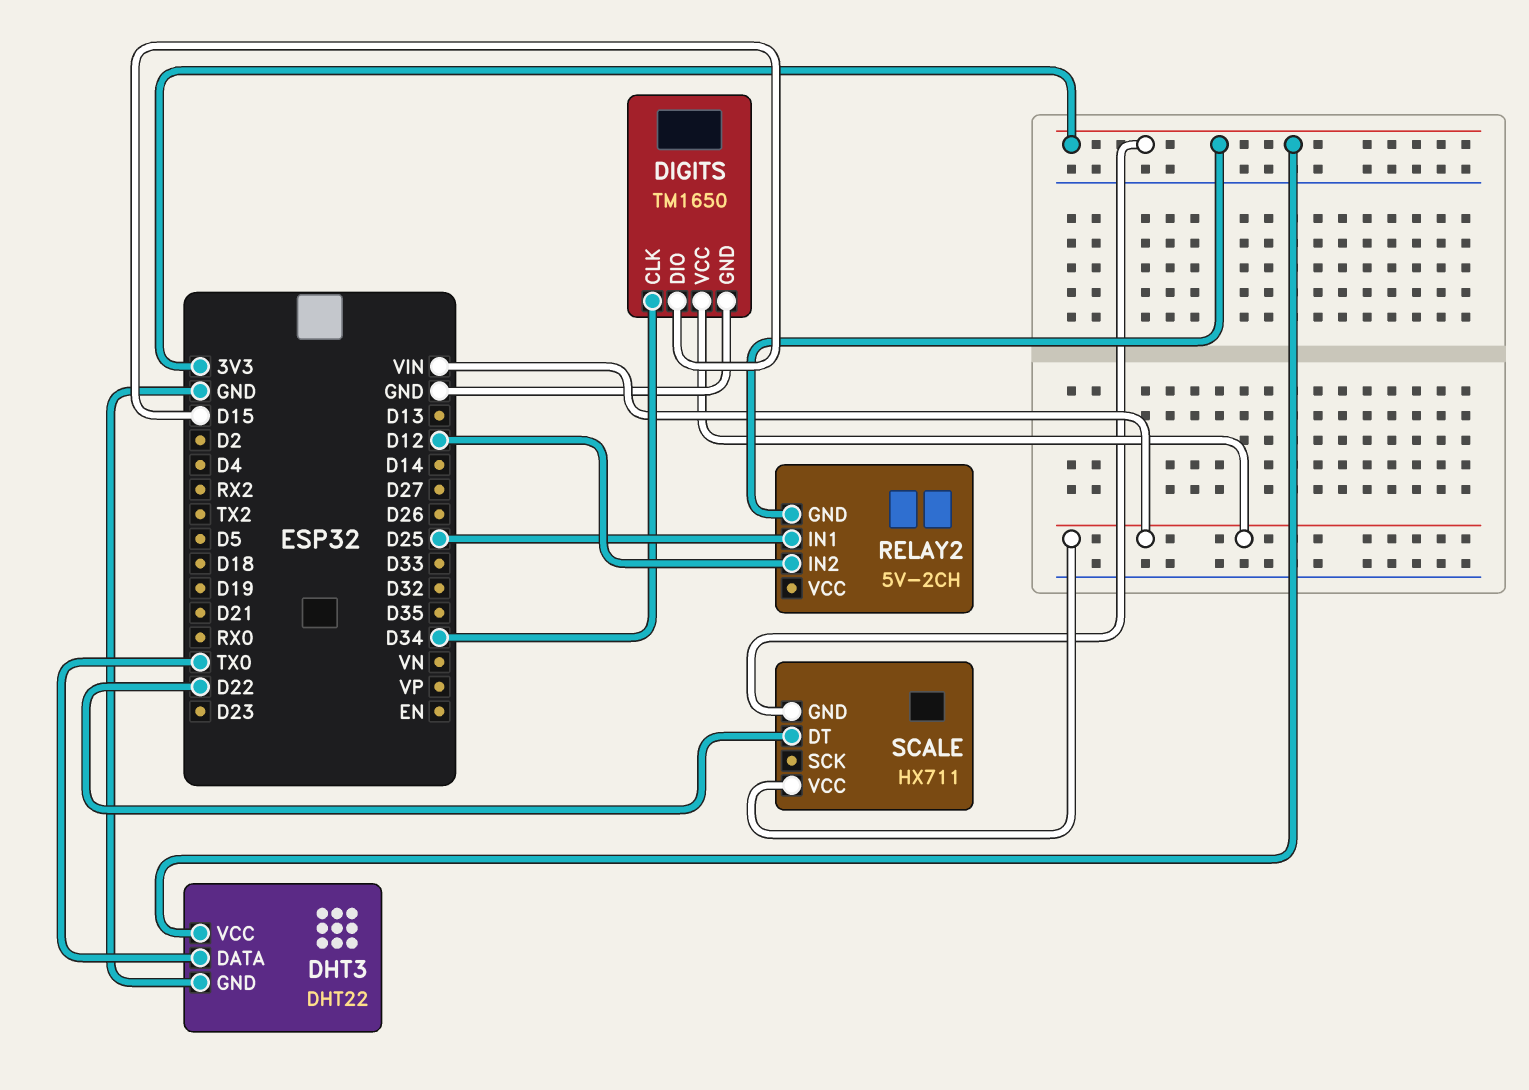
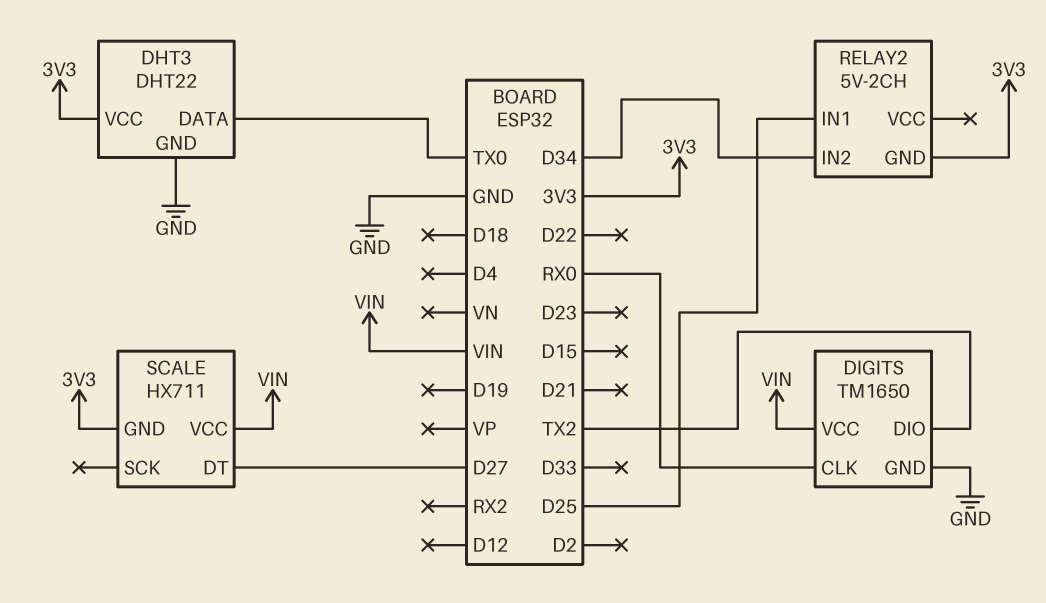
DIGITS pin CLK: D34 -> RX0
DIGITS pin DIO: D15 -> TX2
RELAY2 pin IN2: D12 -> D34
SCALE pin DT: D22 -> D27

